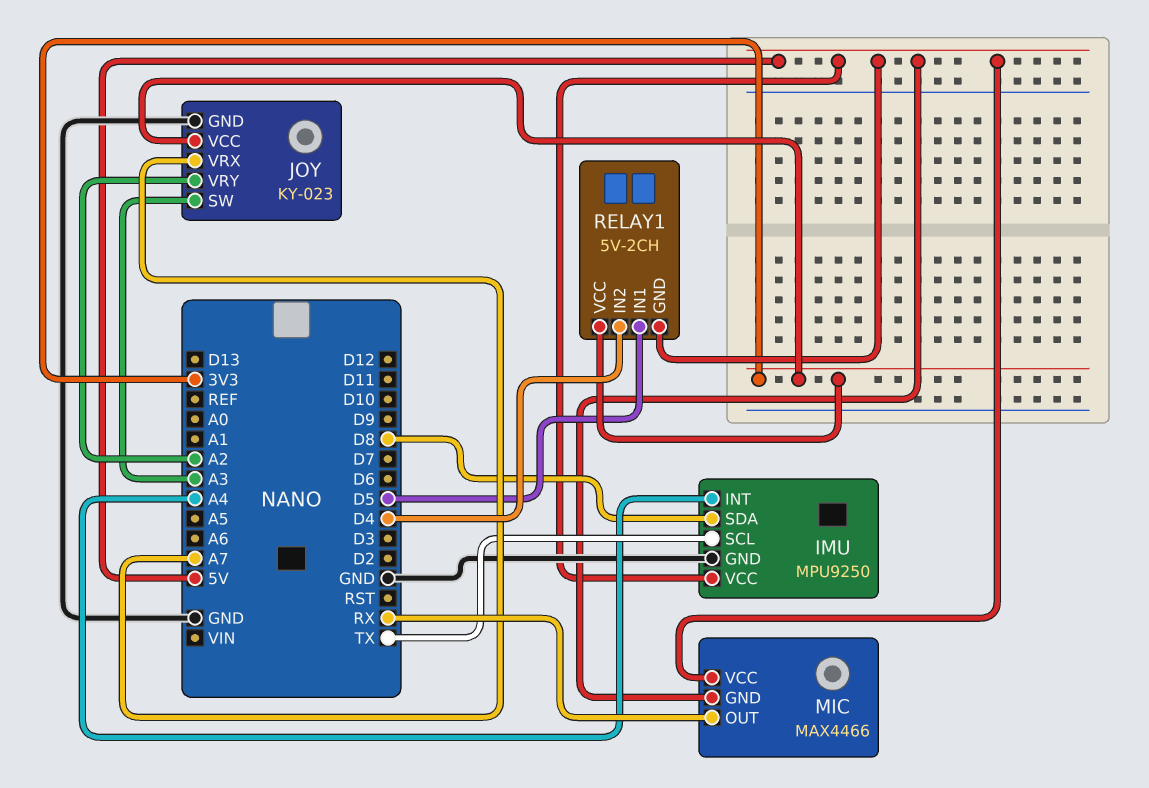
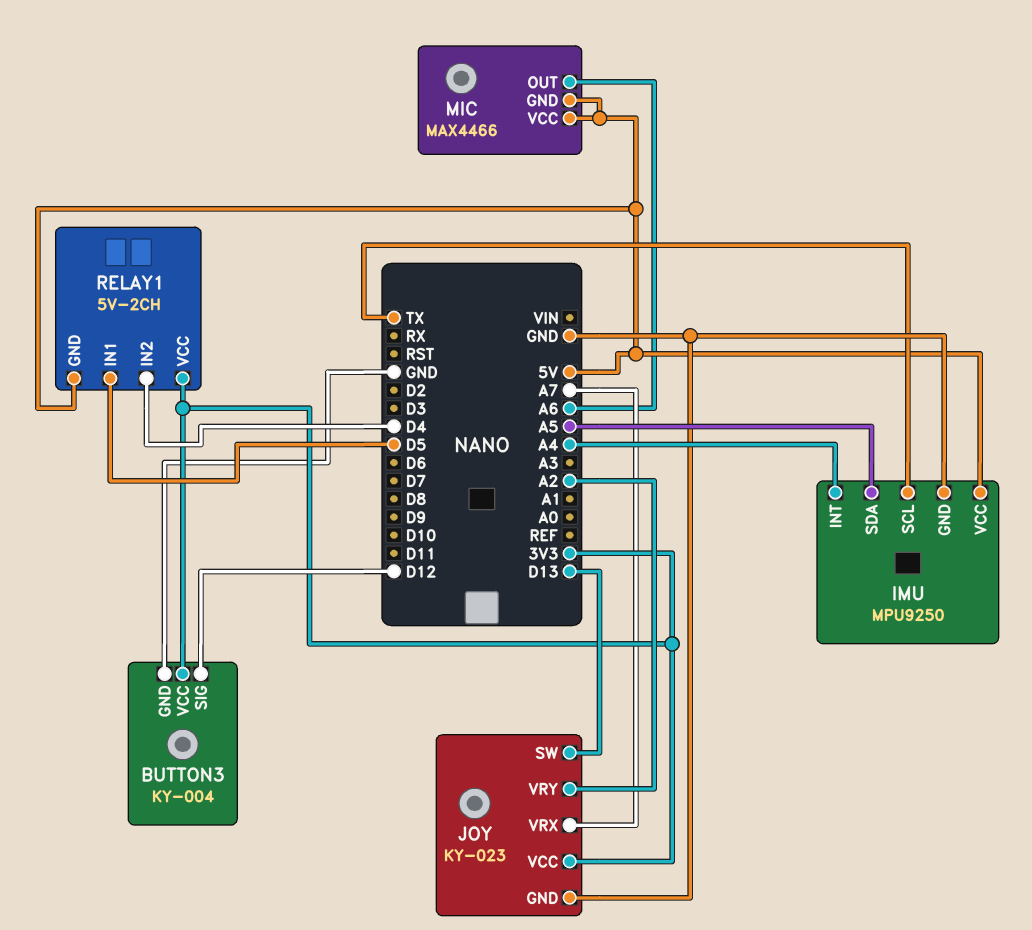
BUTTON3: none -> KY-004
BUTTON3 pin GND: none -> GND
BUTTON3 pin SIG: none -> D12
BUTTON3 pin VCC: none -> 3V3
IMU pin SDA: D8 -> A5
JOY pin SW: A3 -> D13
MIC pin OUT: RX -> A6

